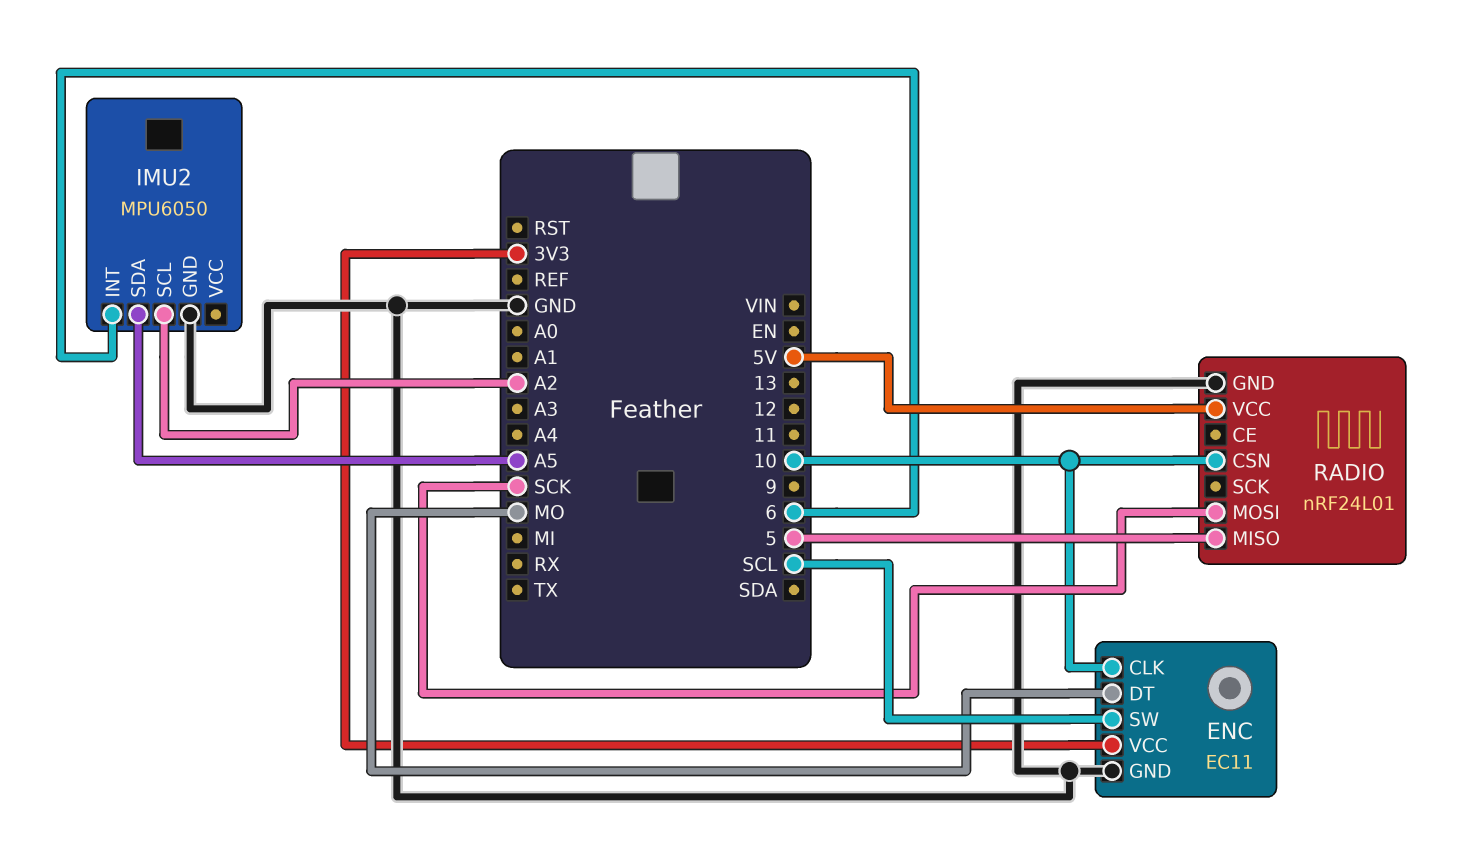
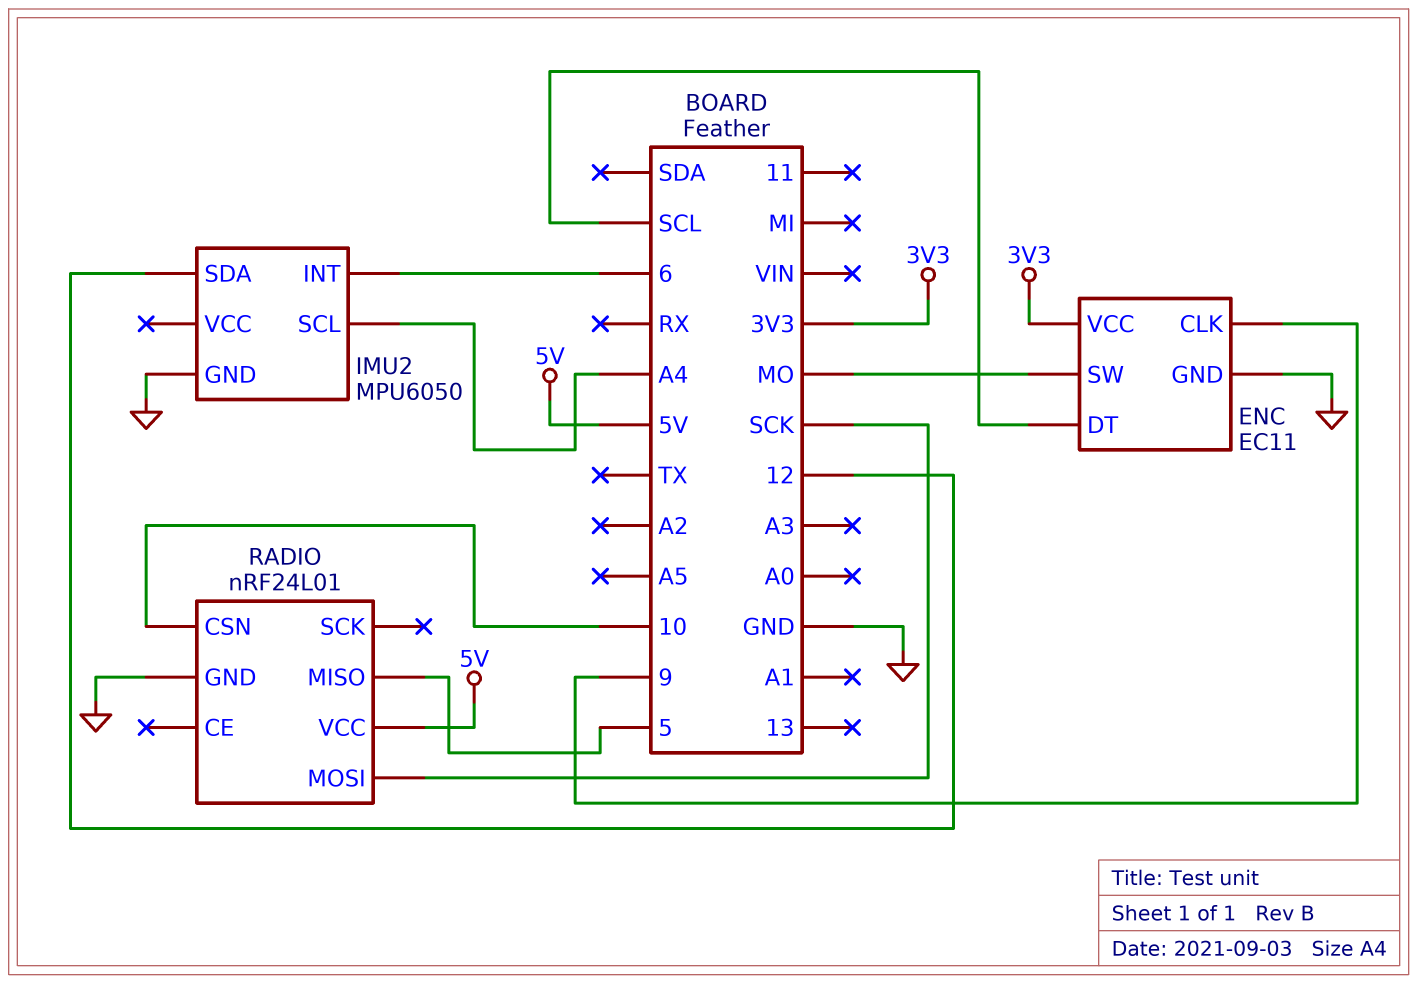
ENC pin CLK: 10 -> 9
ENC pin DT: MO -> SCL
ENC pin SW: SCL -> MO
IMU2 pin SCL: A2 -> A4
IMU2 pin SDA: A5 -> 12

